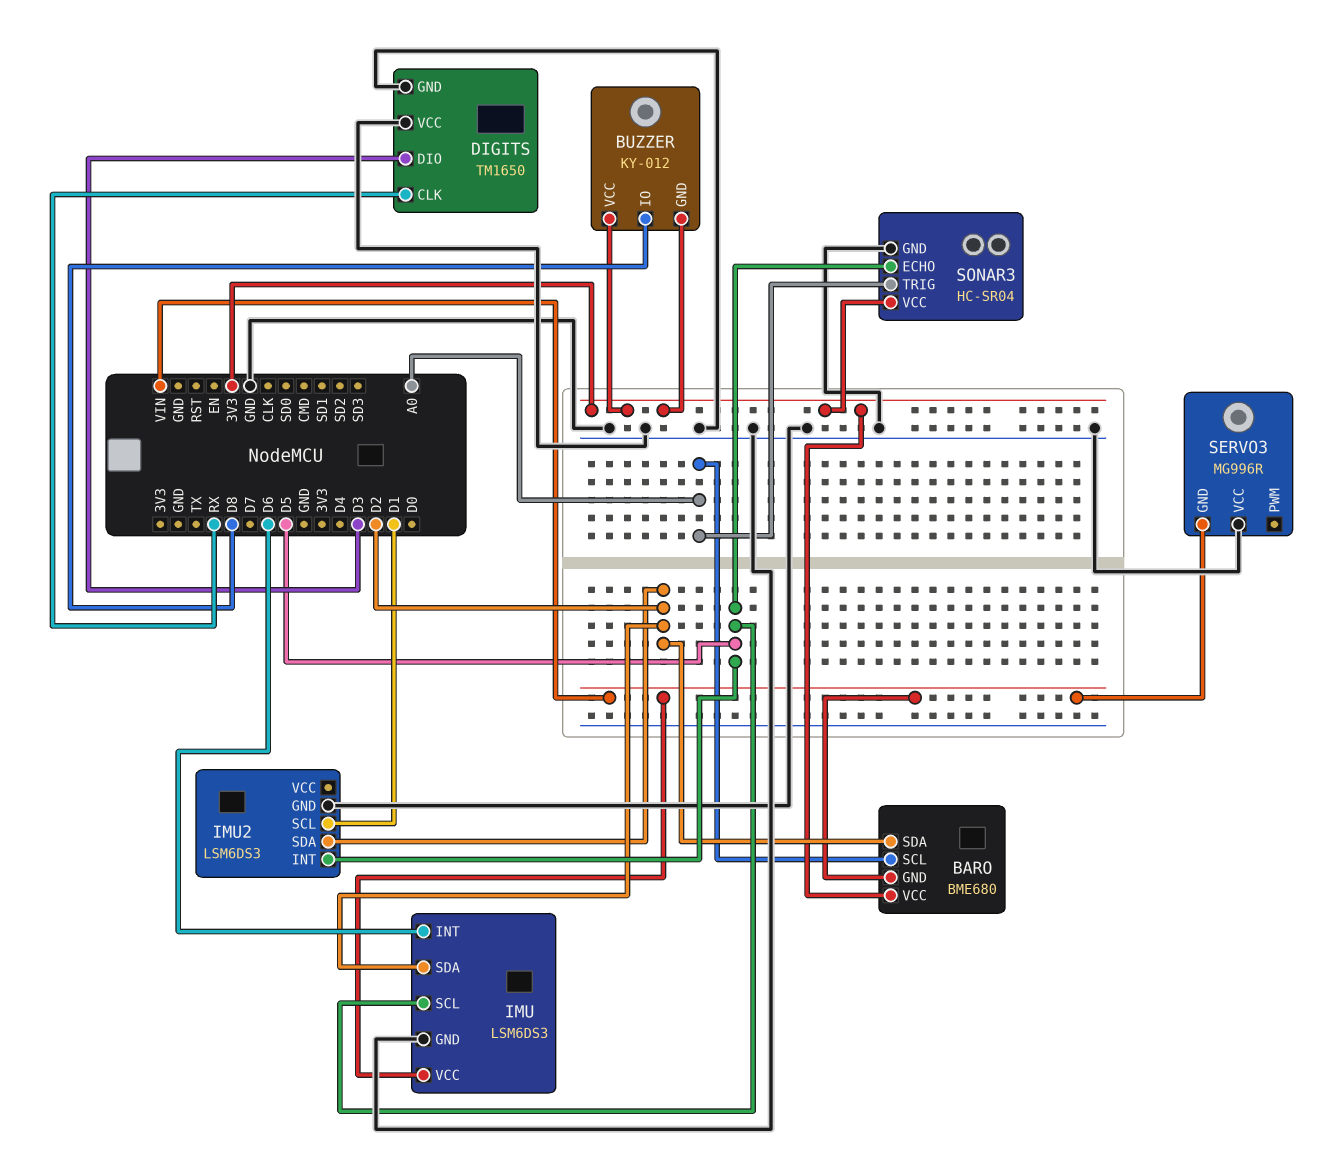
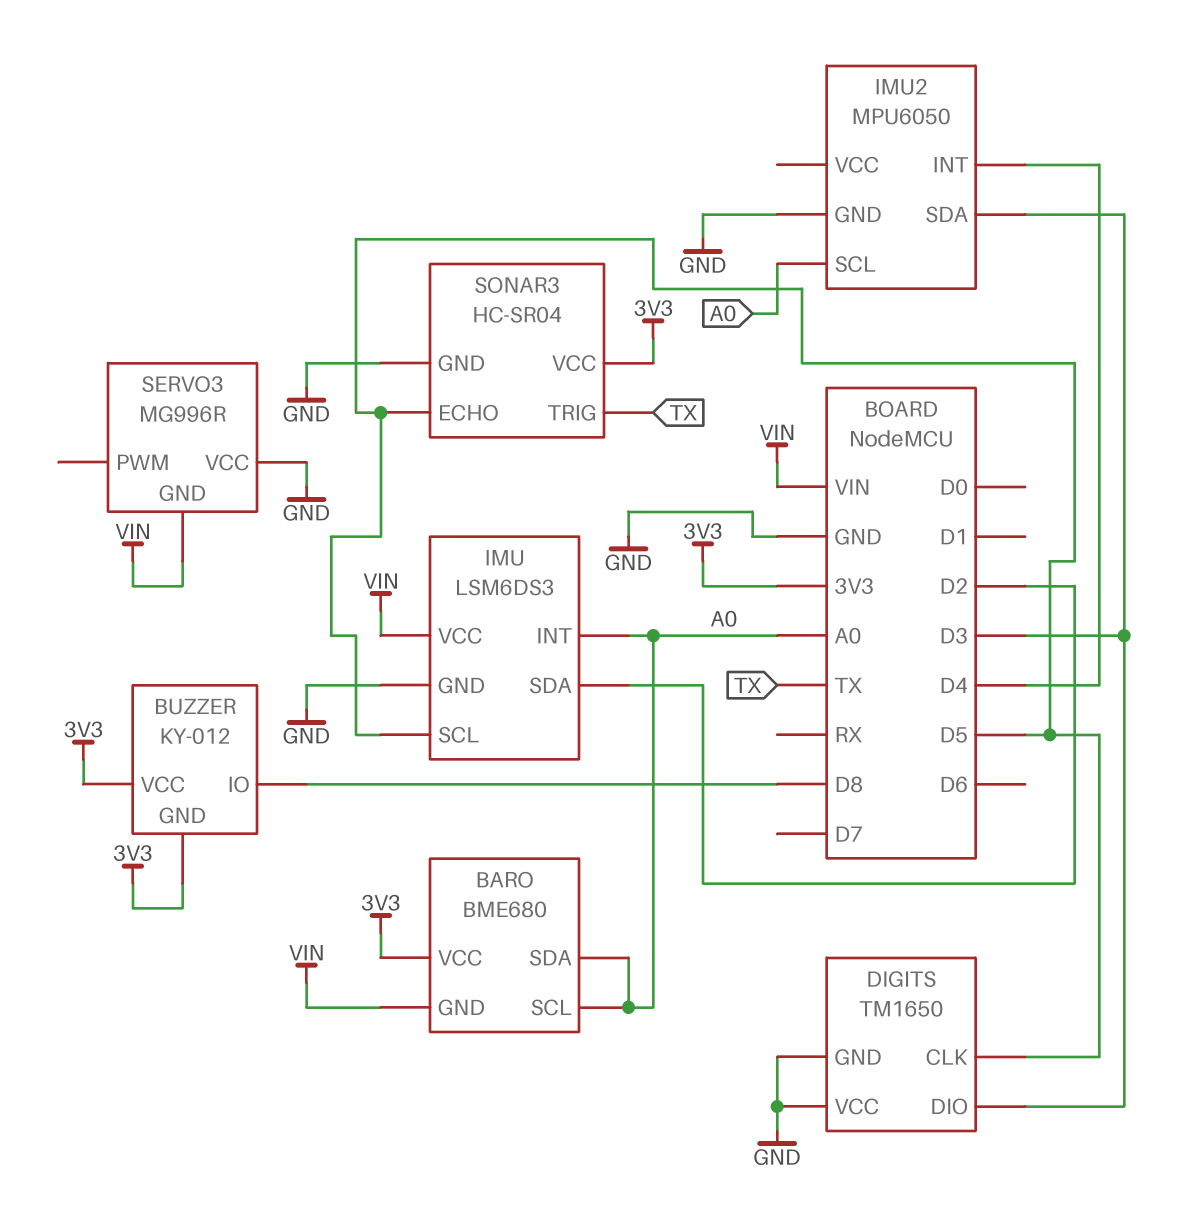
BARO pin SDA: D2 -> A0
DIGITS pin CLK: RX -> D5
IMU pin INT: D6 -> A0
IMU2: LSM6DS3 -> MPU6050
IMU2 pin INT: D5 -> D4
IMU2 pin SCL: D1 -> A0
IMU2 pin SDA: D2 -> D3
SONAR3 pin TRIG: A0 -> TX

